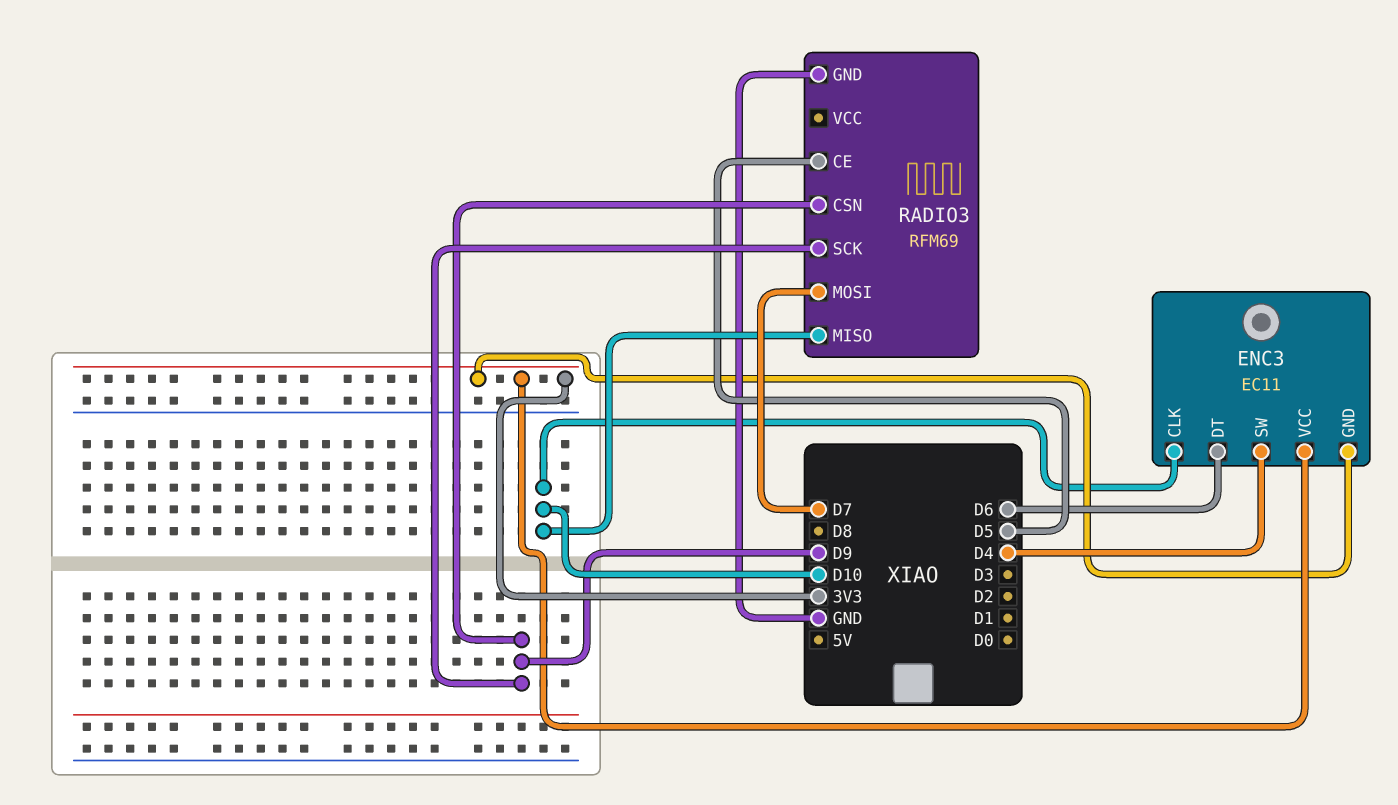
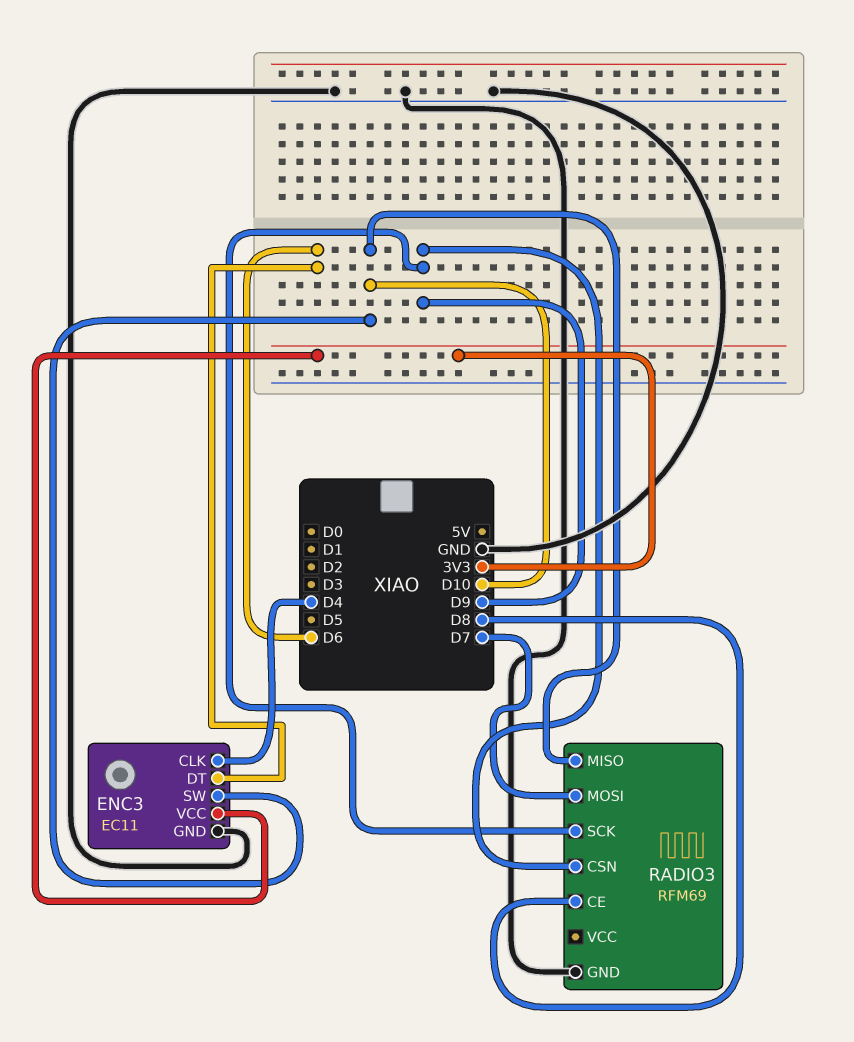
ENC3 pin CLK: D10 -> D4
ENC3 pin GND: 3V3 -> GND
ENC3 pin SW: D4 -> D10
RADIO3 pin CE: D5 -> D8

